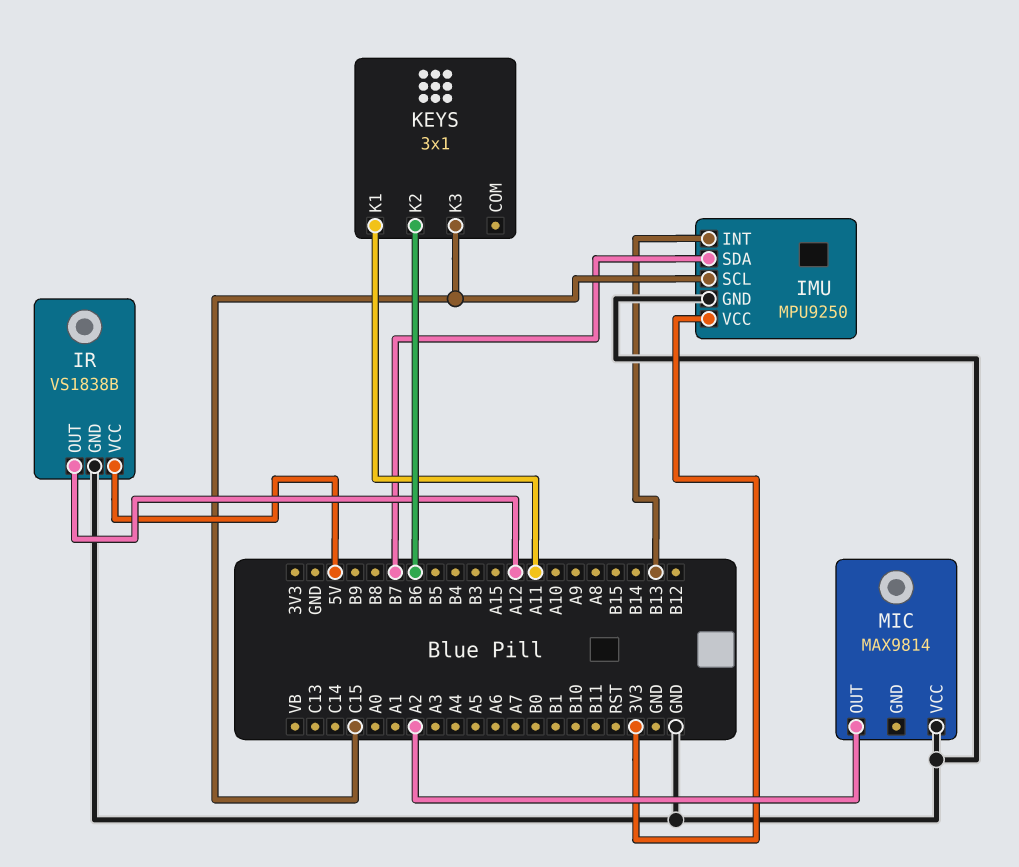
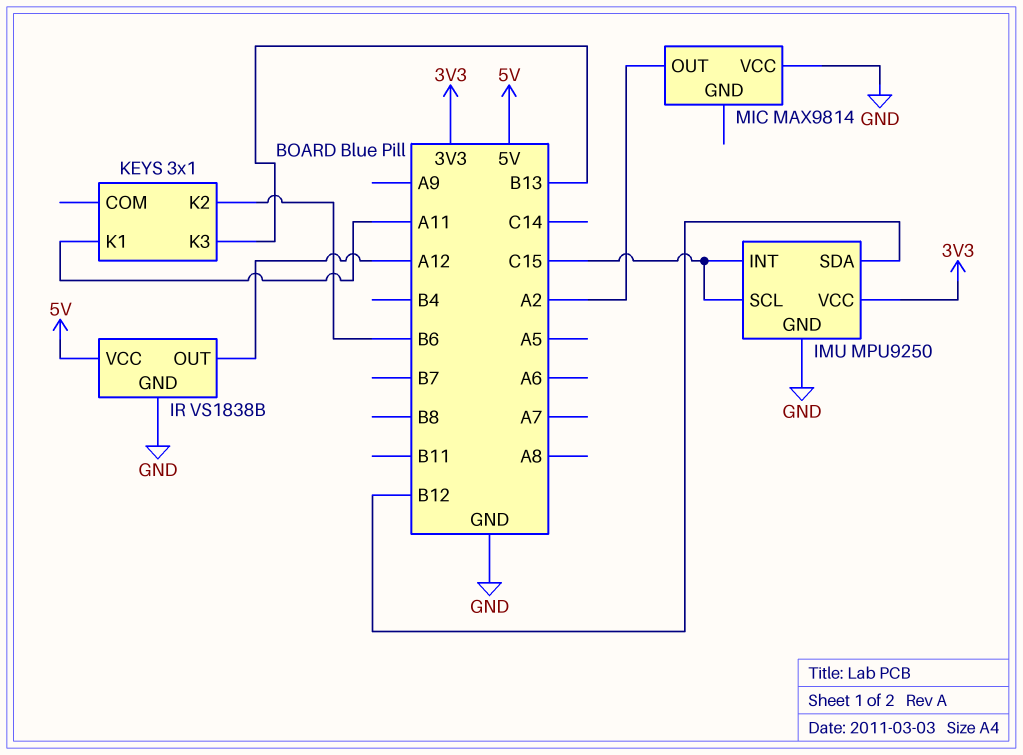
IMU pin INT: B13 -> C15
IMU pin SDA: B7 -> B12
KEYS pin K3: C15 -> B13

